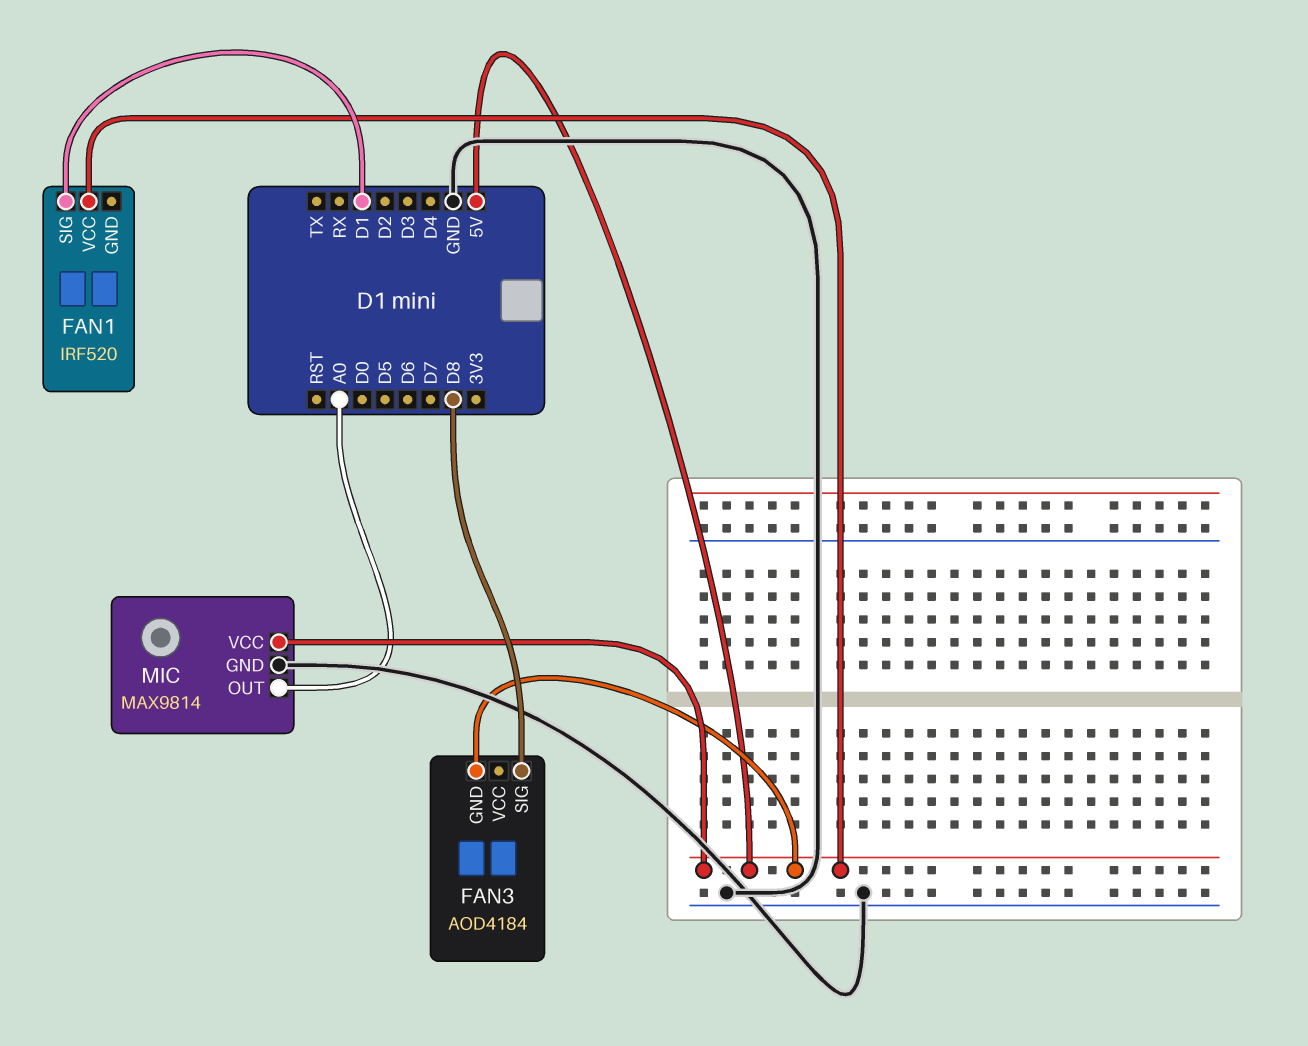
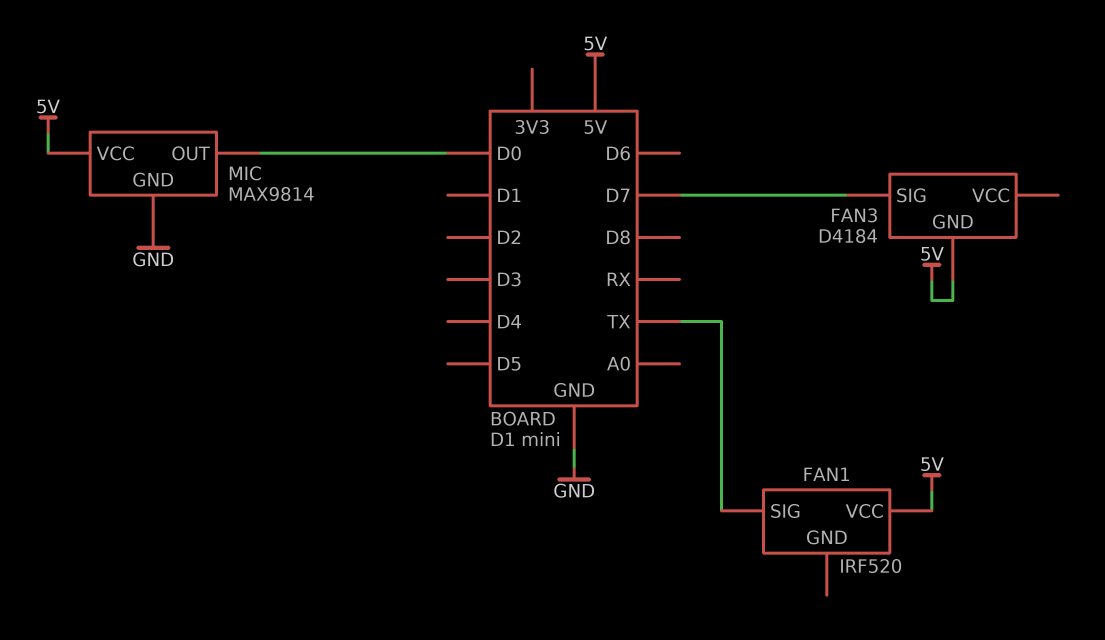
FAN1 pin SIG: D1 -> TX
FAN3: AOD4184 -> D4184
FAN3 pin SIG: D8 -> D7
MIC pin OUT: A0 -> D0

